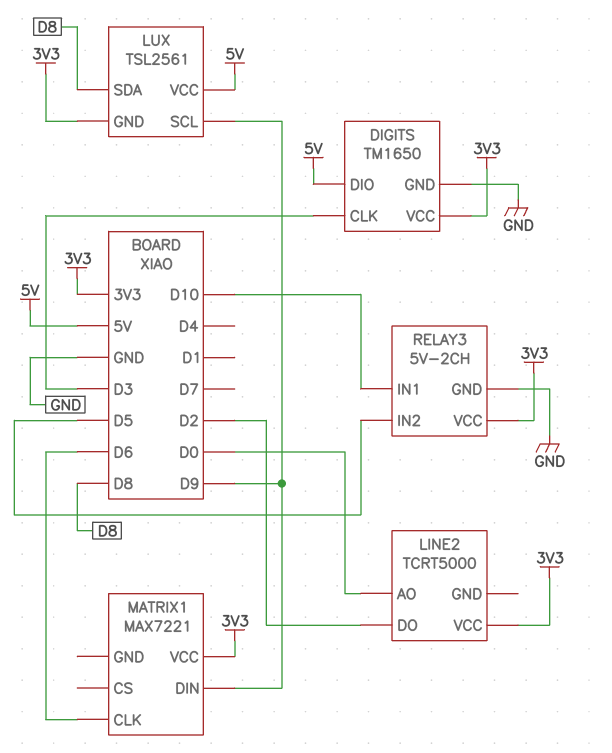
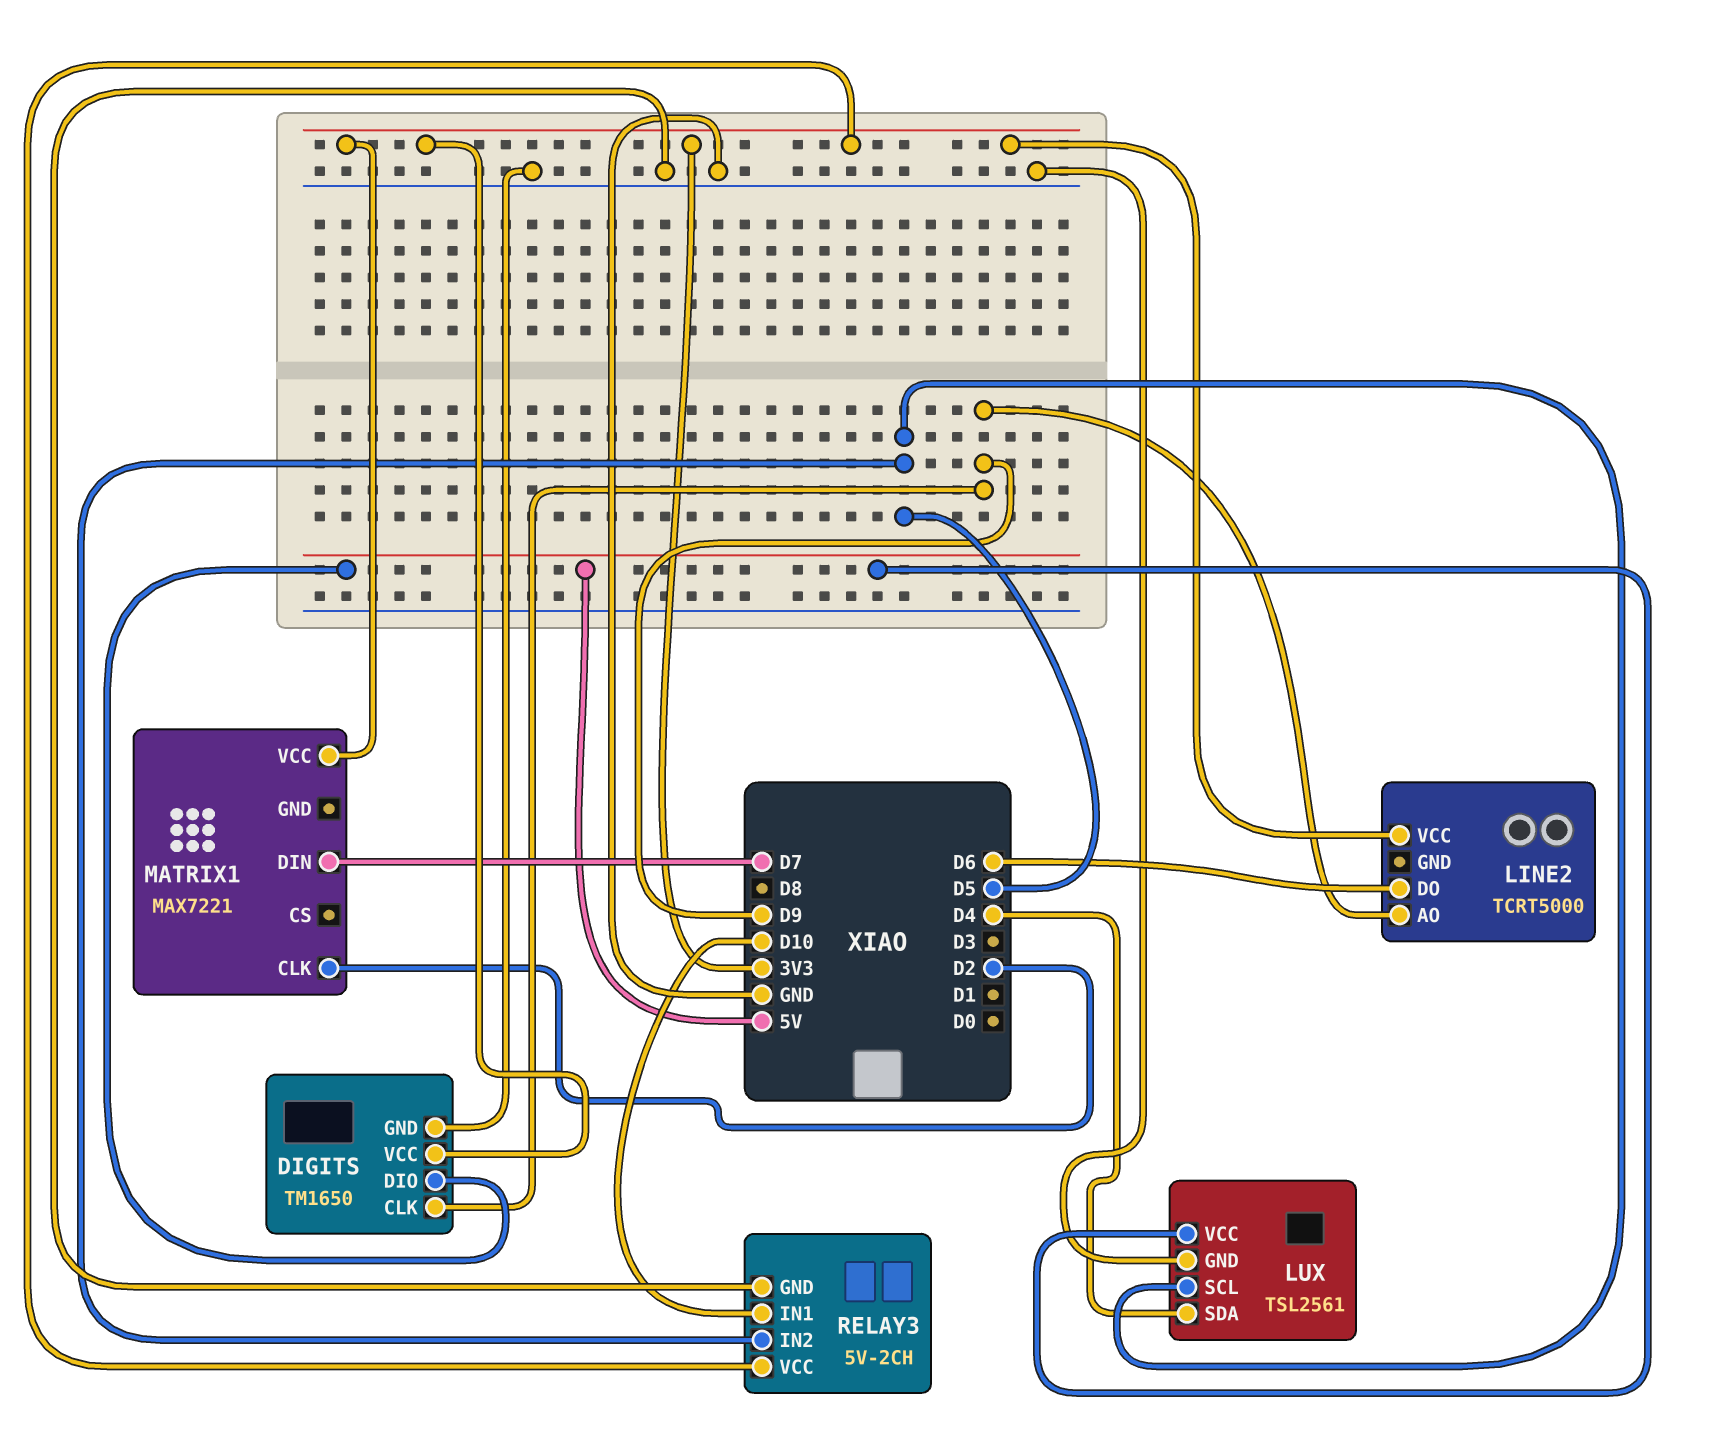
DIGITS pin CLK: D3 -> D9
LINE2 pin AO: D0 -> D9
LINE2 pin DO: D2 -> D6
LUX pin GND: 3V3 -> GND
LUX pin SCL: D9 -> D5
LUX pin SDA: D8 -> D4
MATRIX1 pin CLK: D6 -> D2
MATRIX1 pin DIN: D9 -> D7

